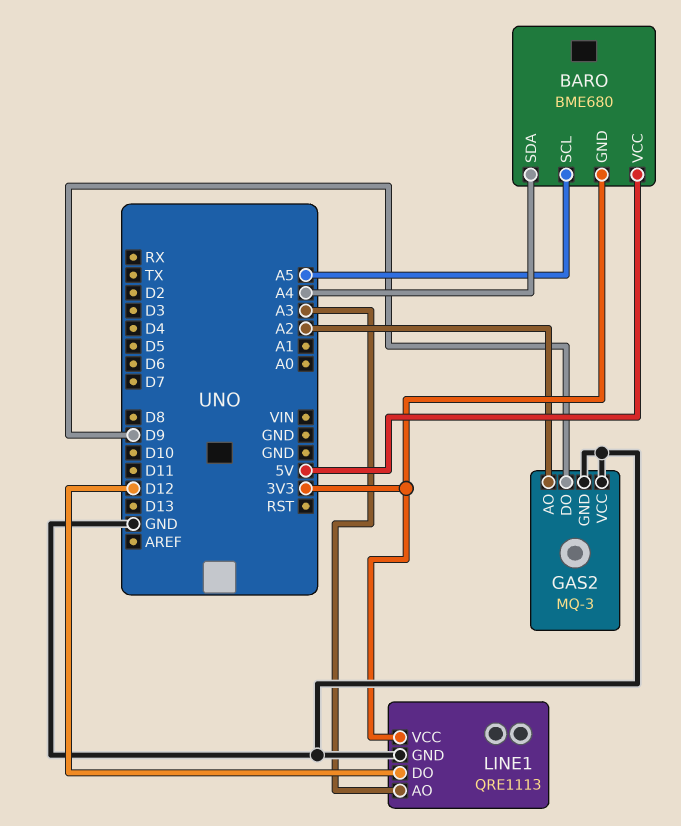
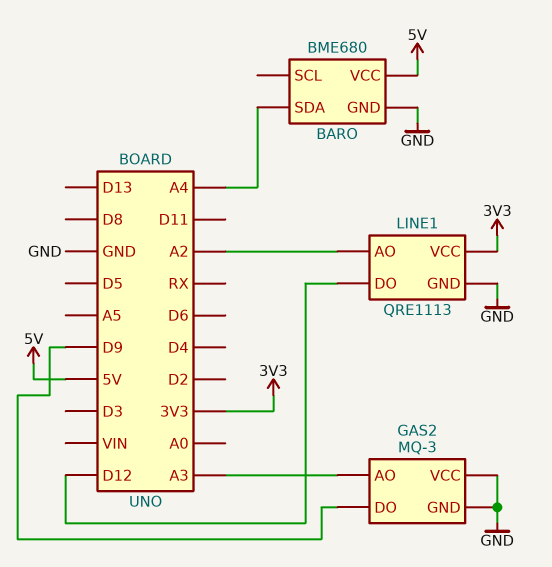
BARO pin GND: 3V3 -> GND
BARO pin SCL: A5 -> none
GAS2 pin AO: A2 -> A3
LINE1 pin AO: A3 -> A2

